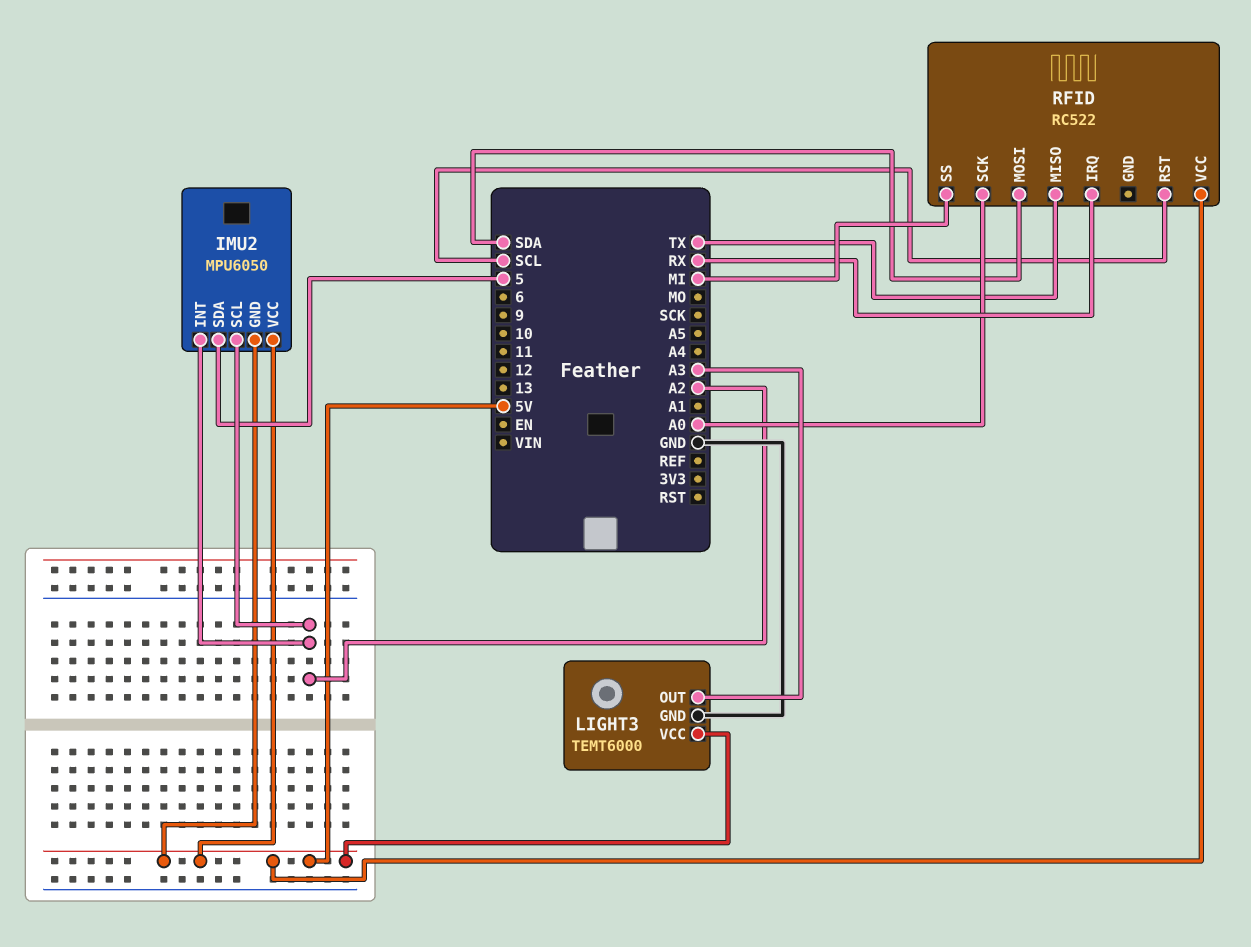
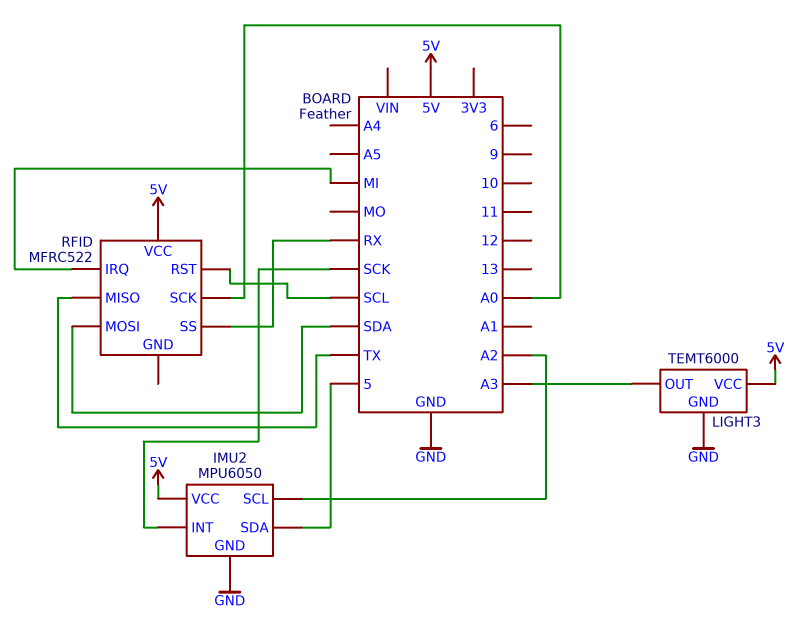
IMU2 pin GND: 5V -> GND
IMU2 pin INT: A2 -> SCK
RFID: RC522 -> MFRC522
RFID pin IRQ: RX -> MI
RFID pin SS: MI -> RX

